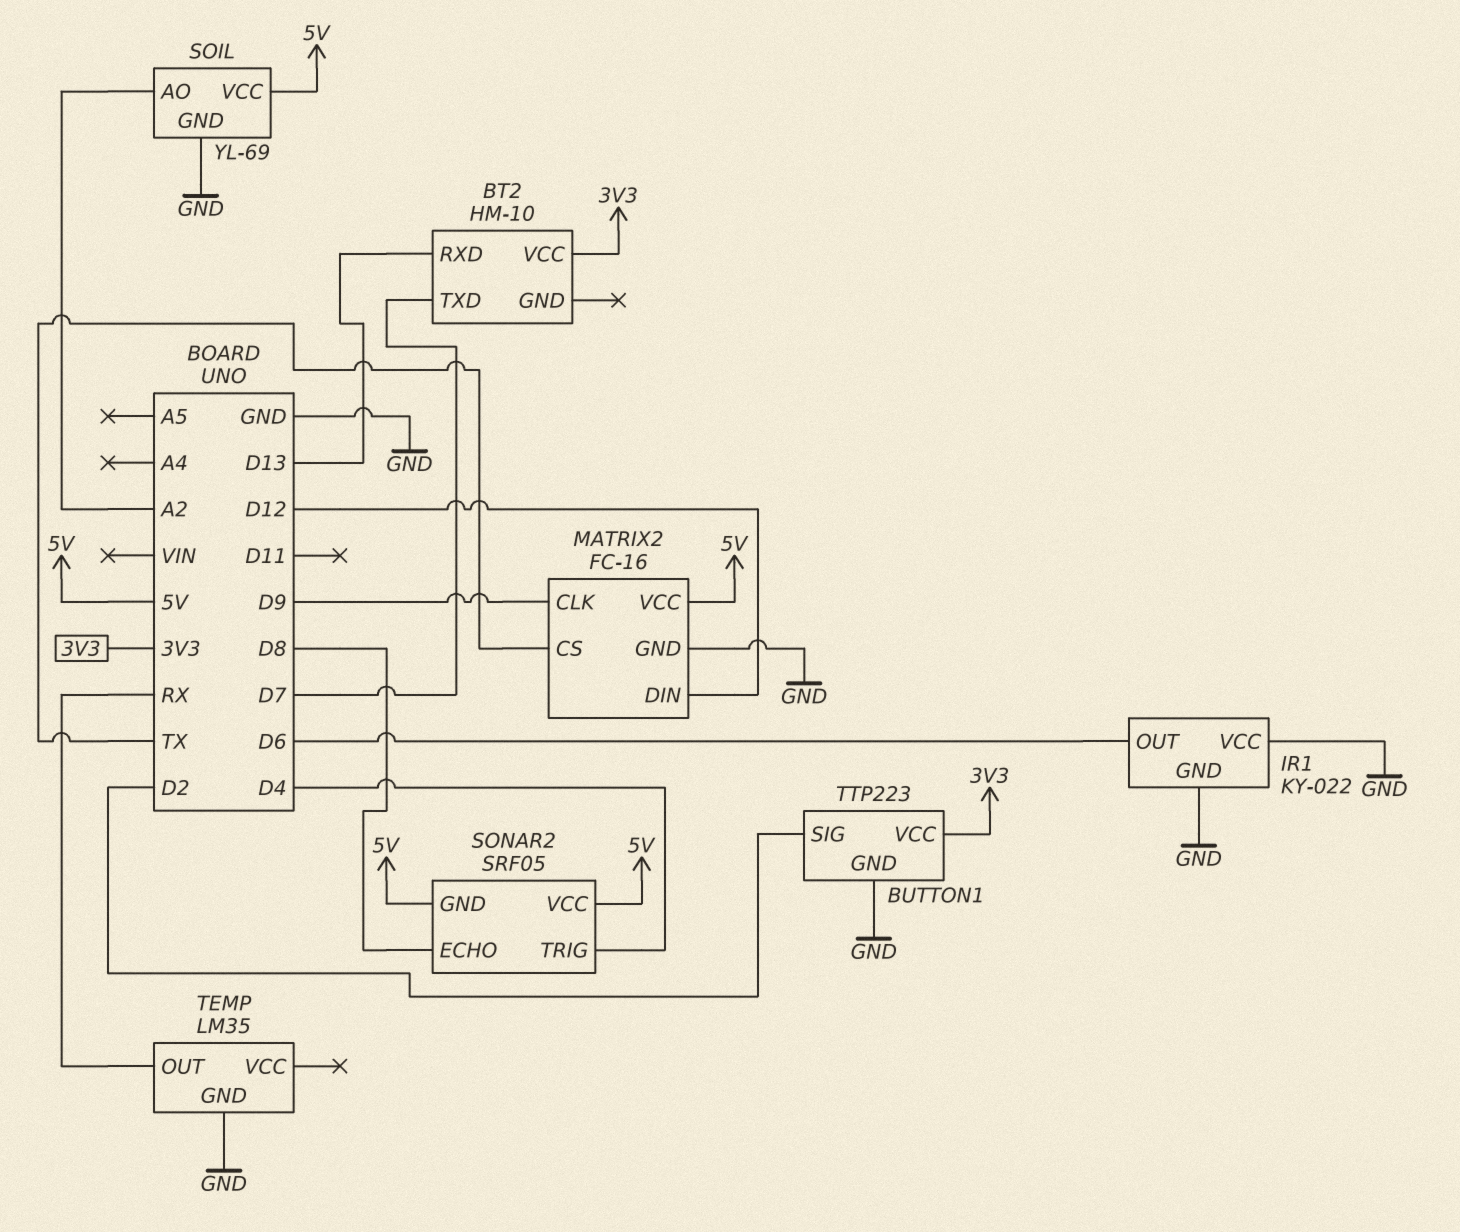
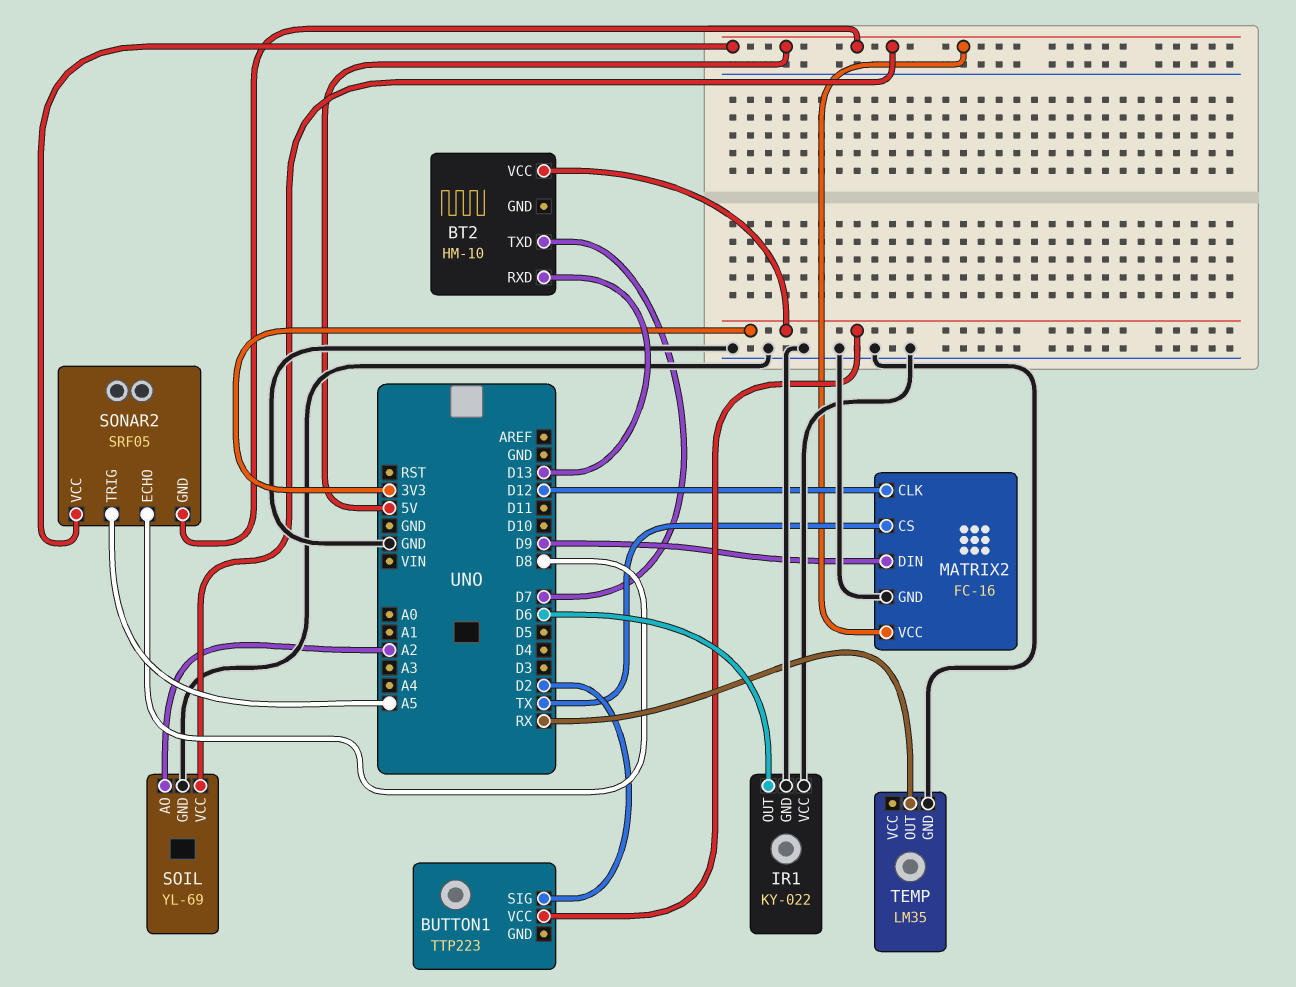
BUTTON1 pin GND: GND -> none
MATRIX2 pin CLK: D9 -> D12
MATRIX2 pin DIN: D12 -> D9
SONAR2 pin TRIG: D4 -> A5

